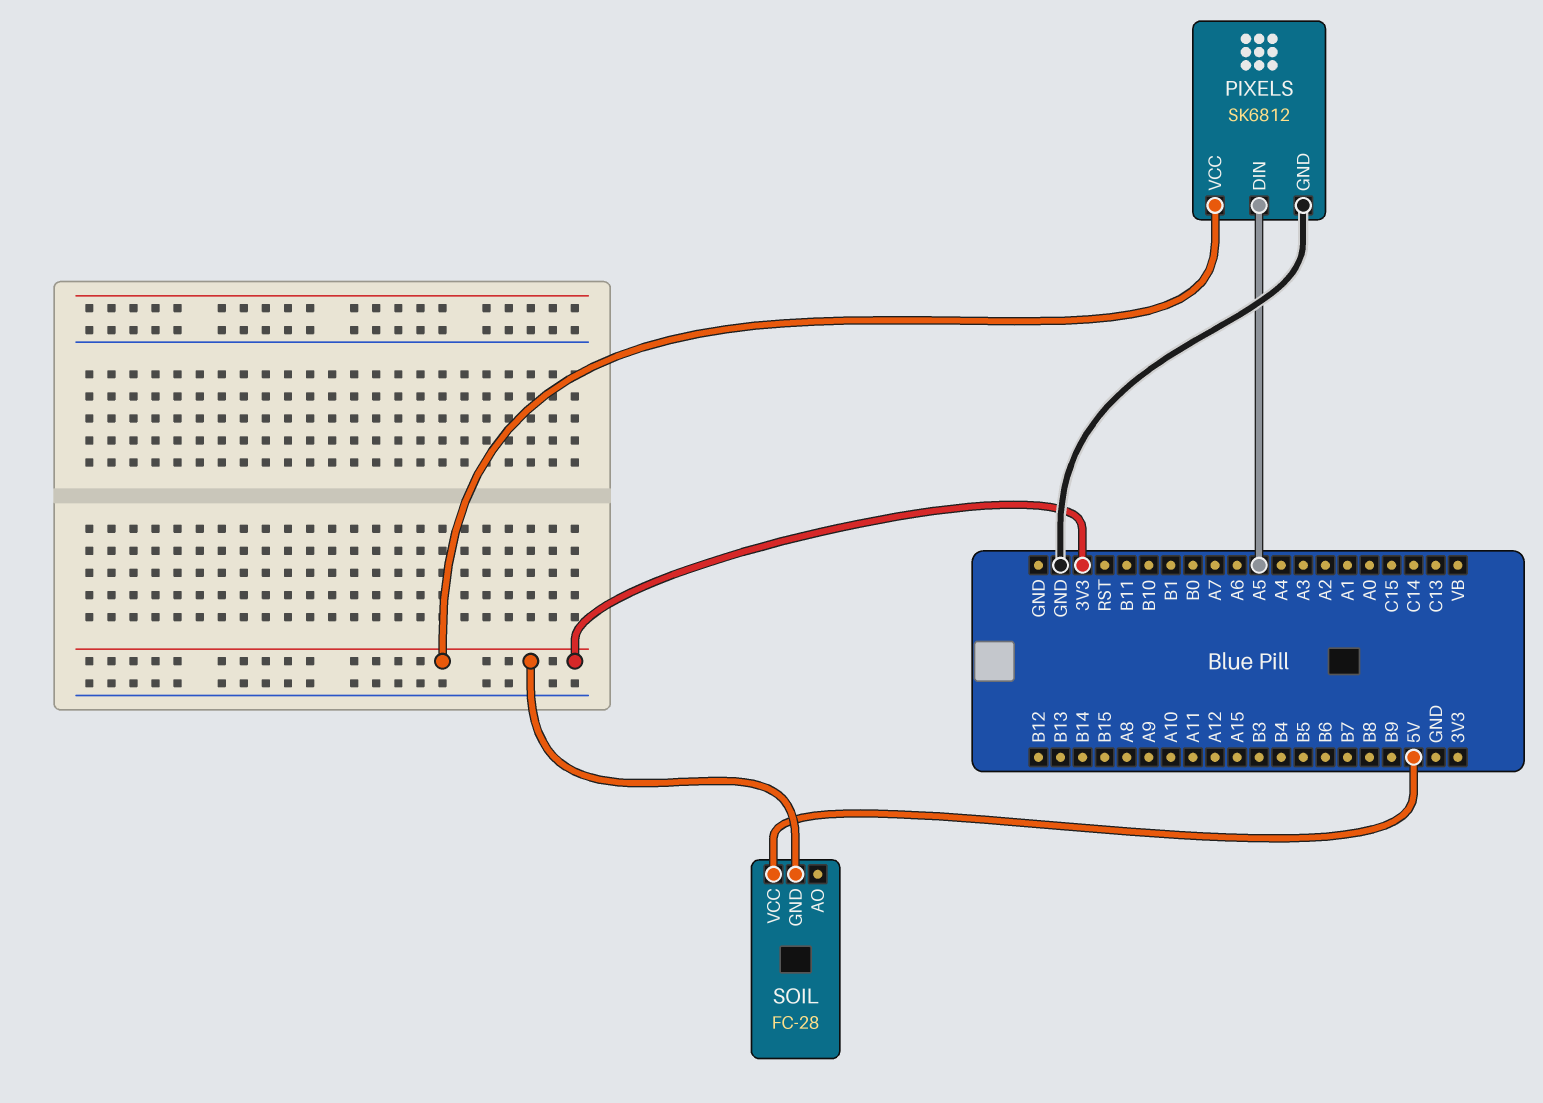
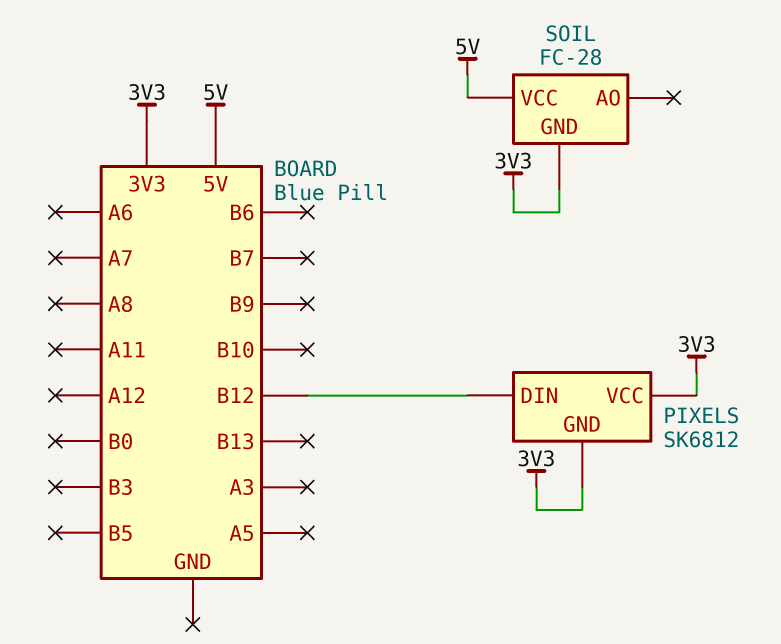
PIXELS pin DIN: A5 -> B12
PIXELS pin GND: GND -> 3V3

